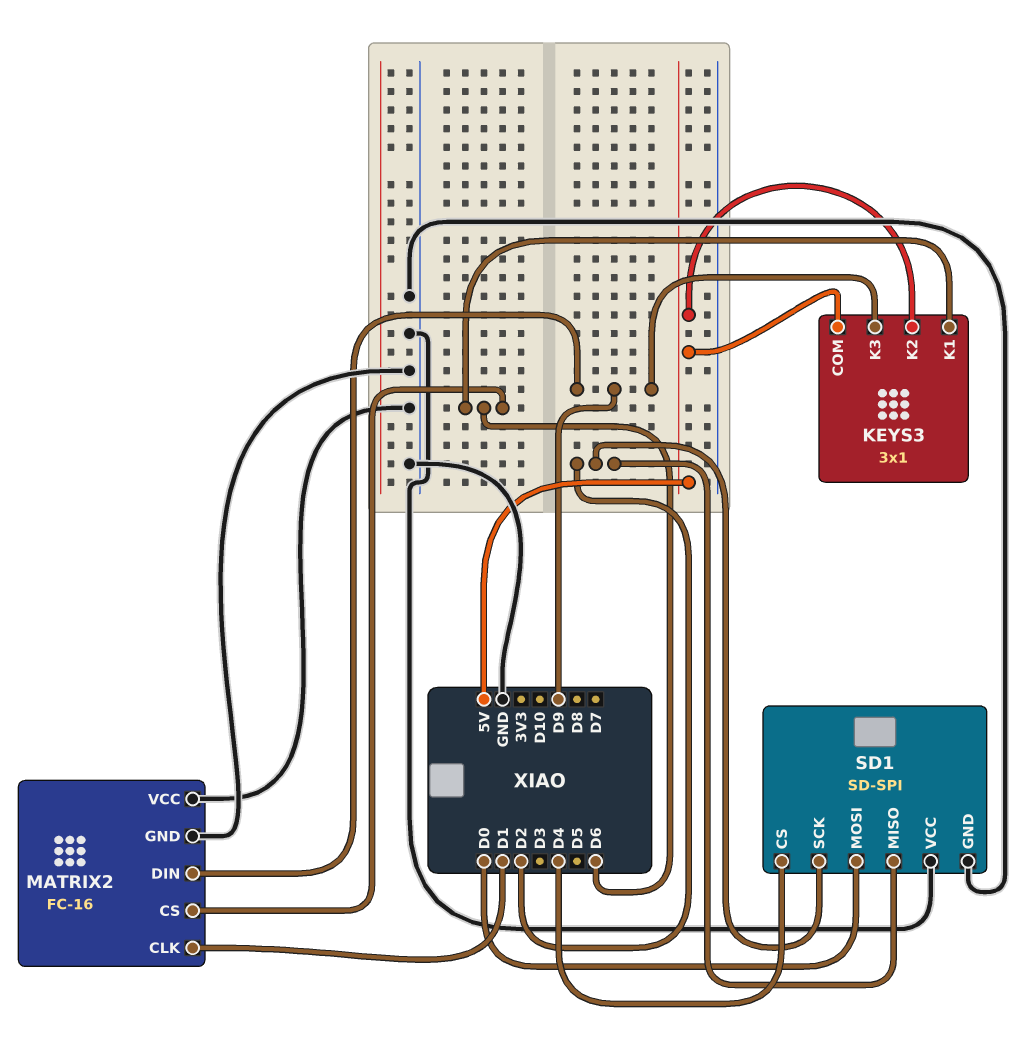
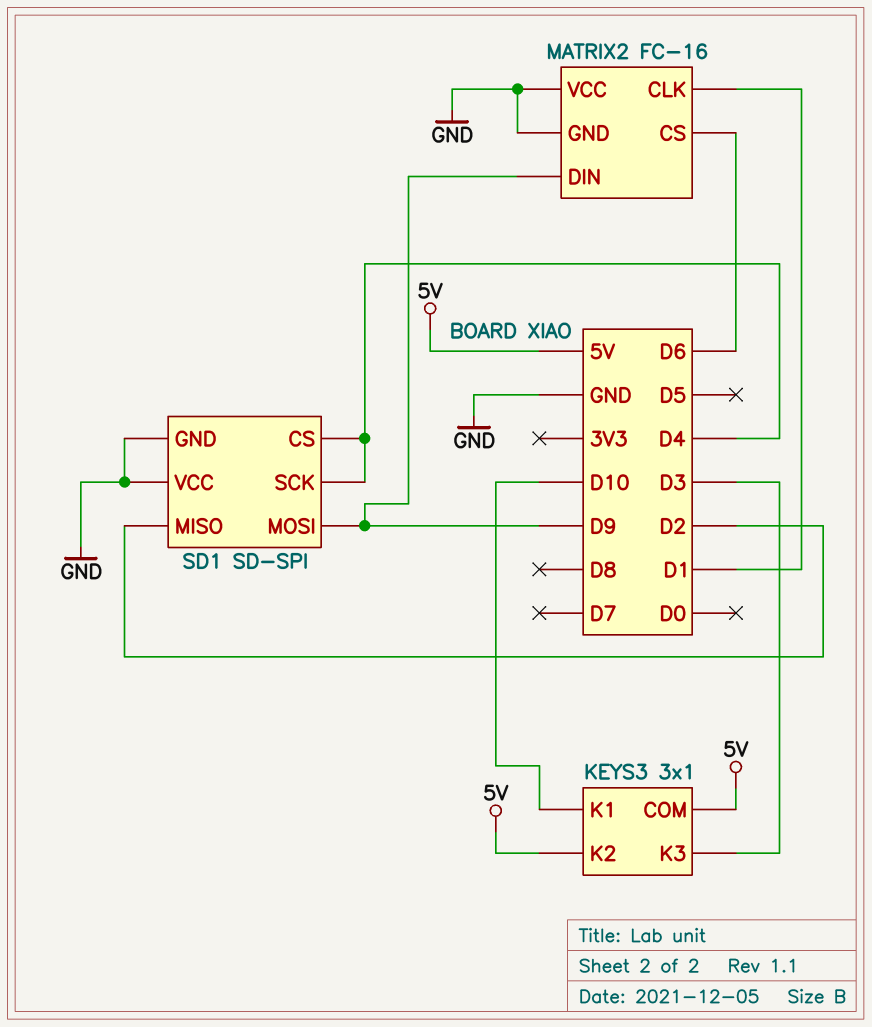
KEYS3 pin K1: D6 -> D10
KEYS3 pin K3: D9 -> D3
SD1 pin MOSI: D0 -> D9
SD1 pin SCK: D2 -> D4

